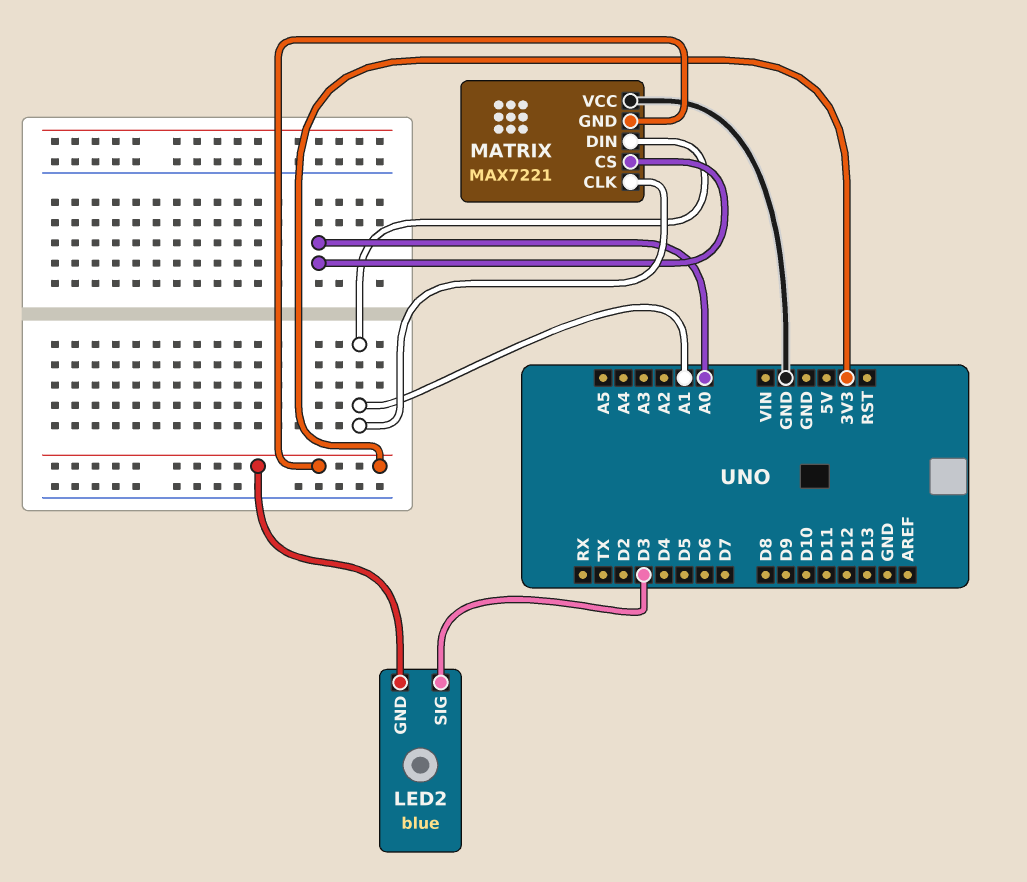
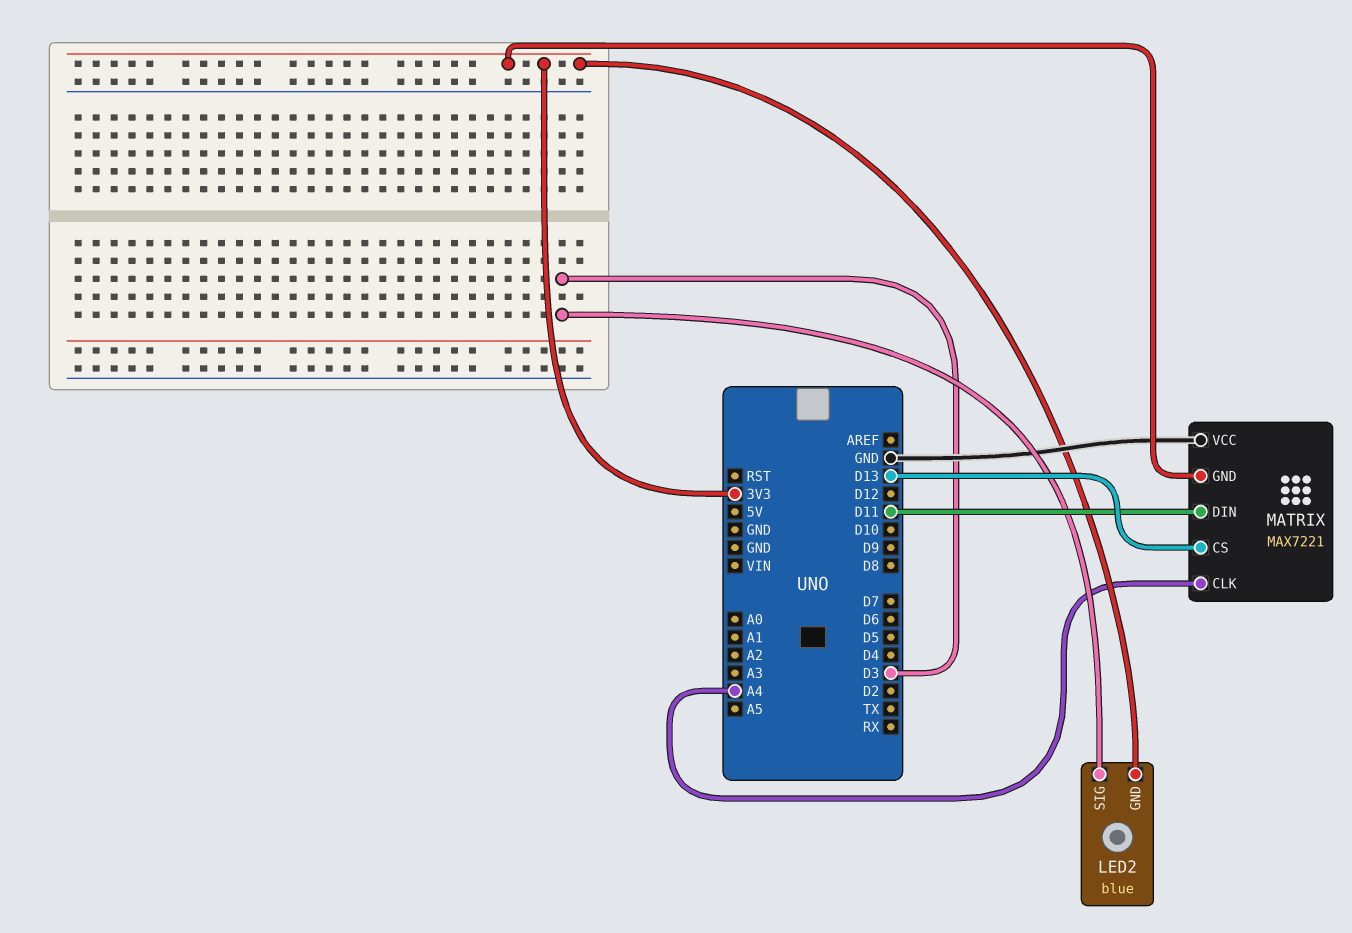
MATRIX pin CLK: A1 -> A4
MATRIX pin CS: A0 -> D13
MATRIX pin DIN: A1 -> D11

